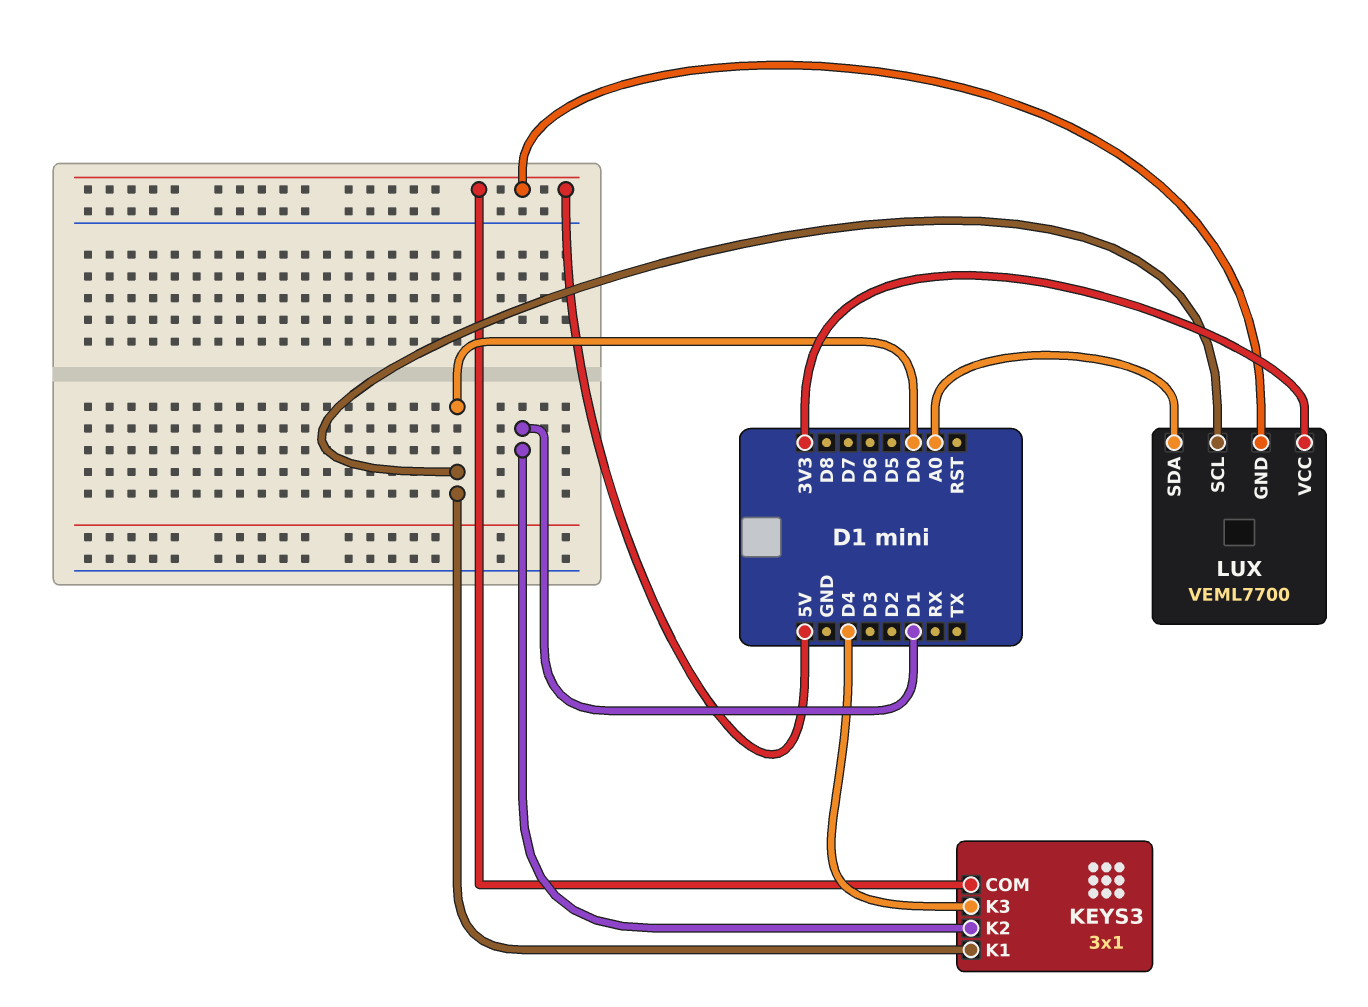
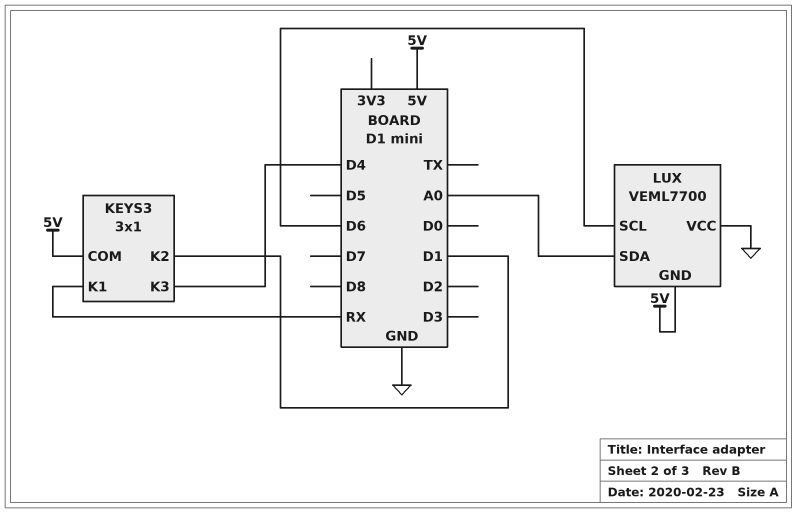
KEYS3 pin K1: D0 -> RX
LUX pin SCL: D0 -> D6
LUX pin VCC: 3V3 -> GND

